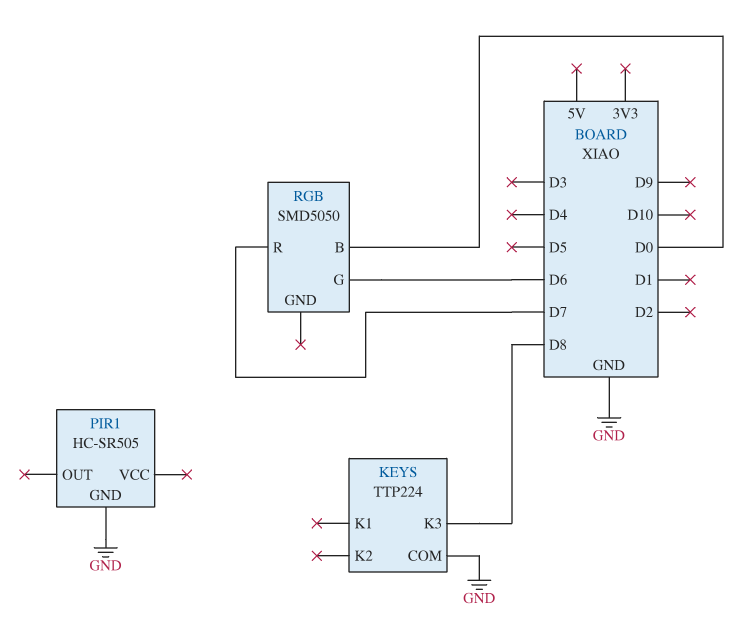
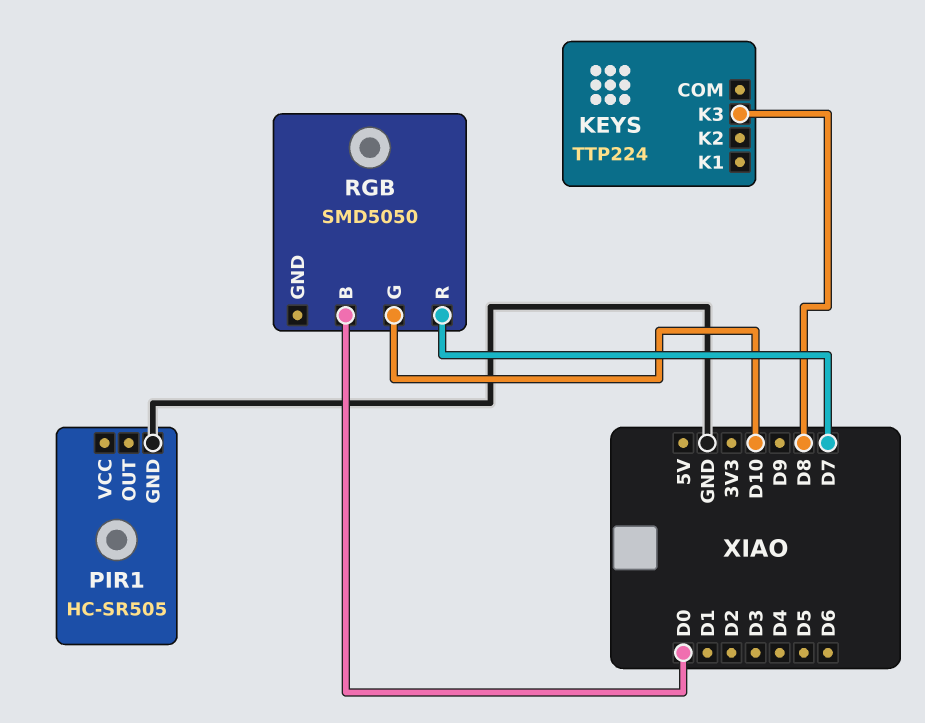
KEYS pin COM: GND -> none
RGB pin G: D6 -> D10

